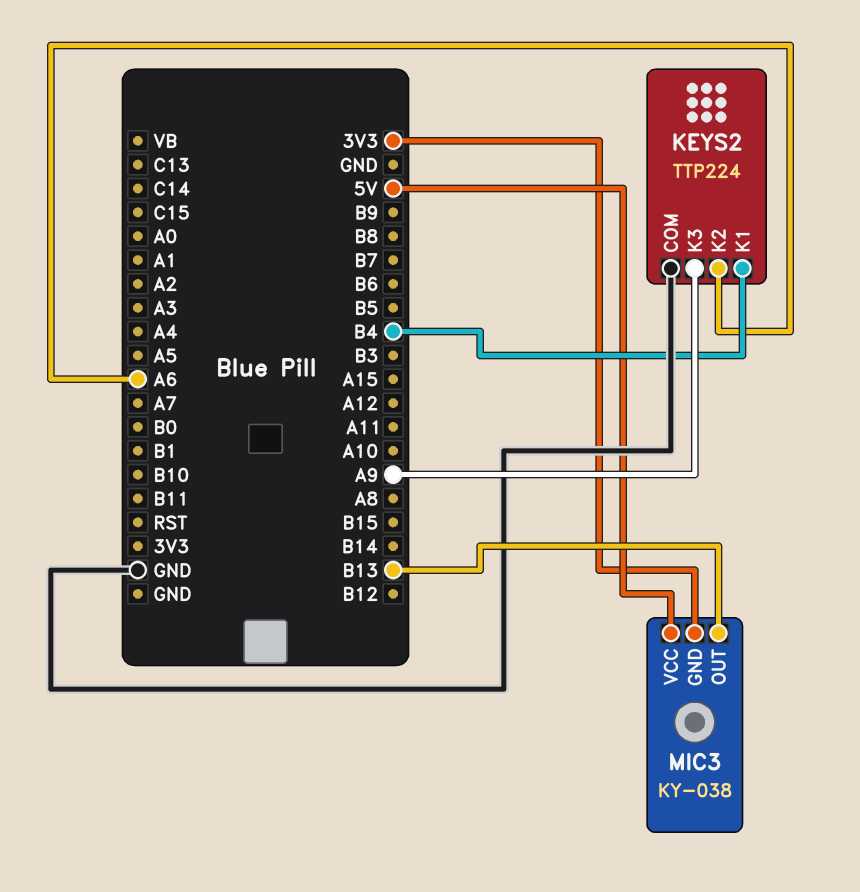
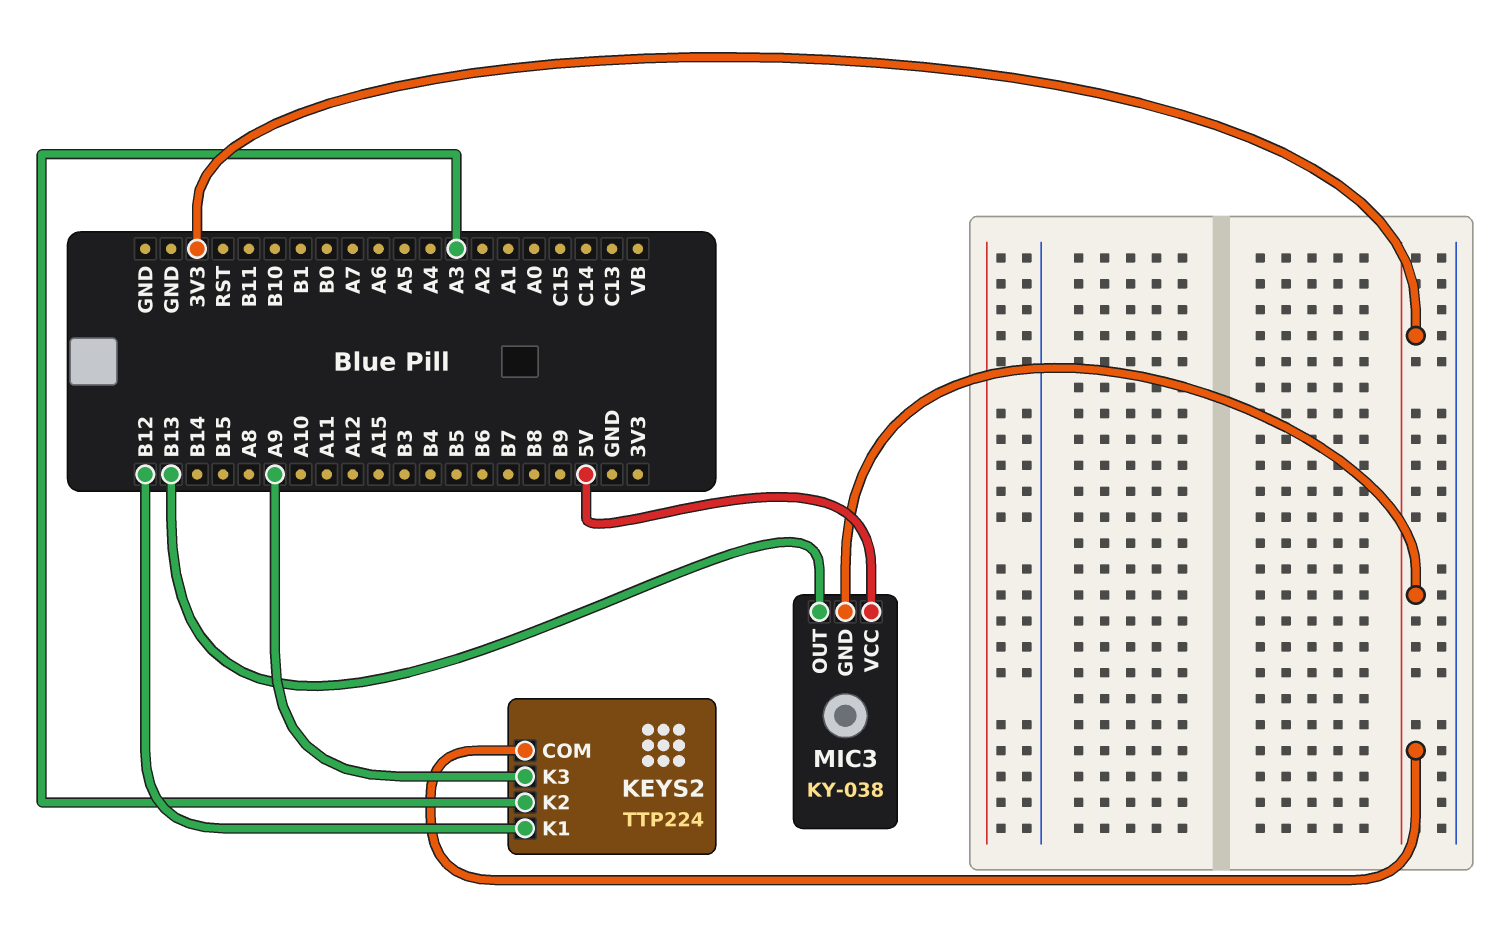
KEYS2 pin COM: GND -> 3V3
KEYS2 pin K1: B4 -> B12
KEYS2 pin K2: A6 -> A3

